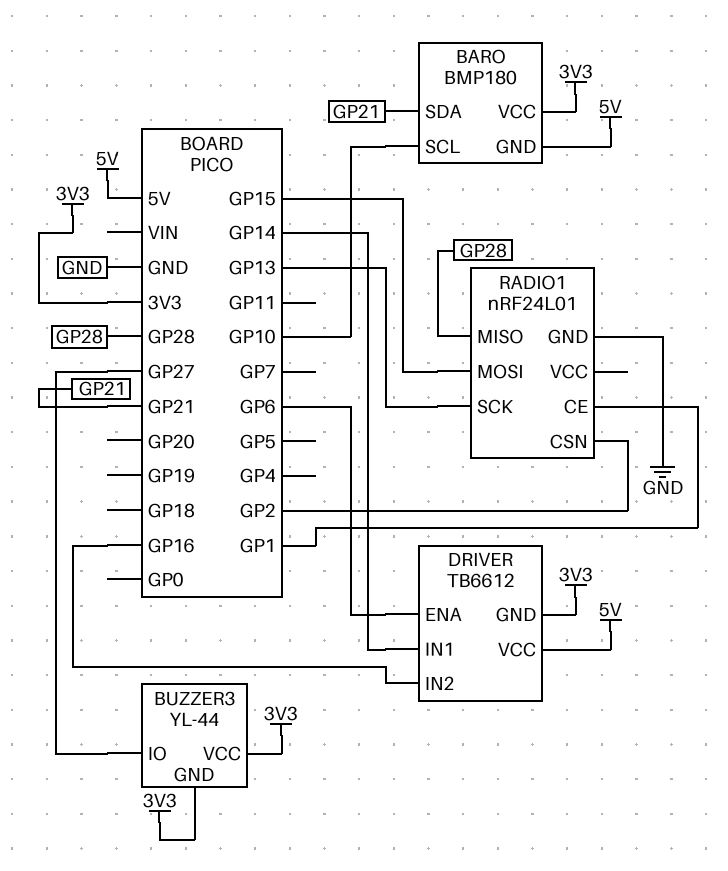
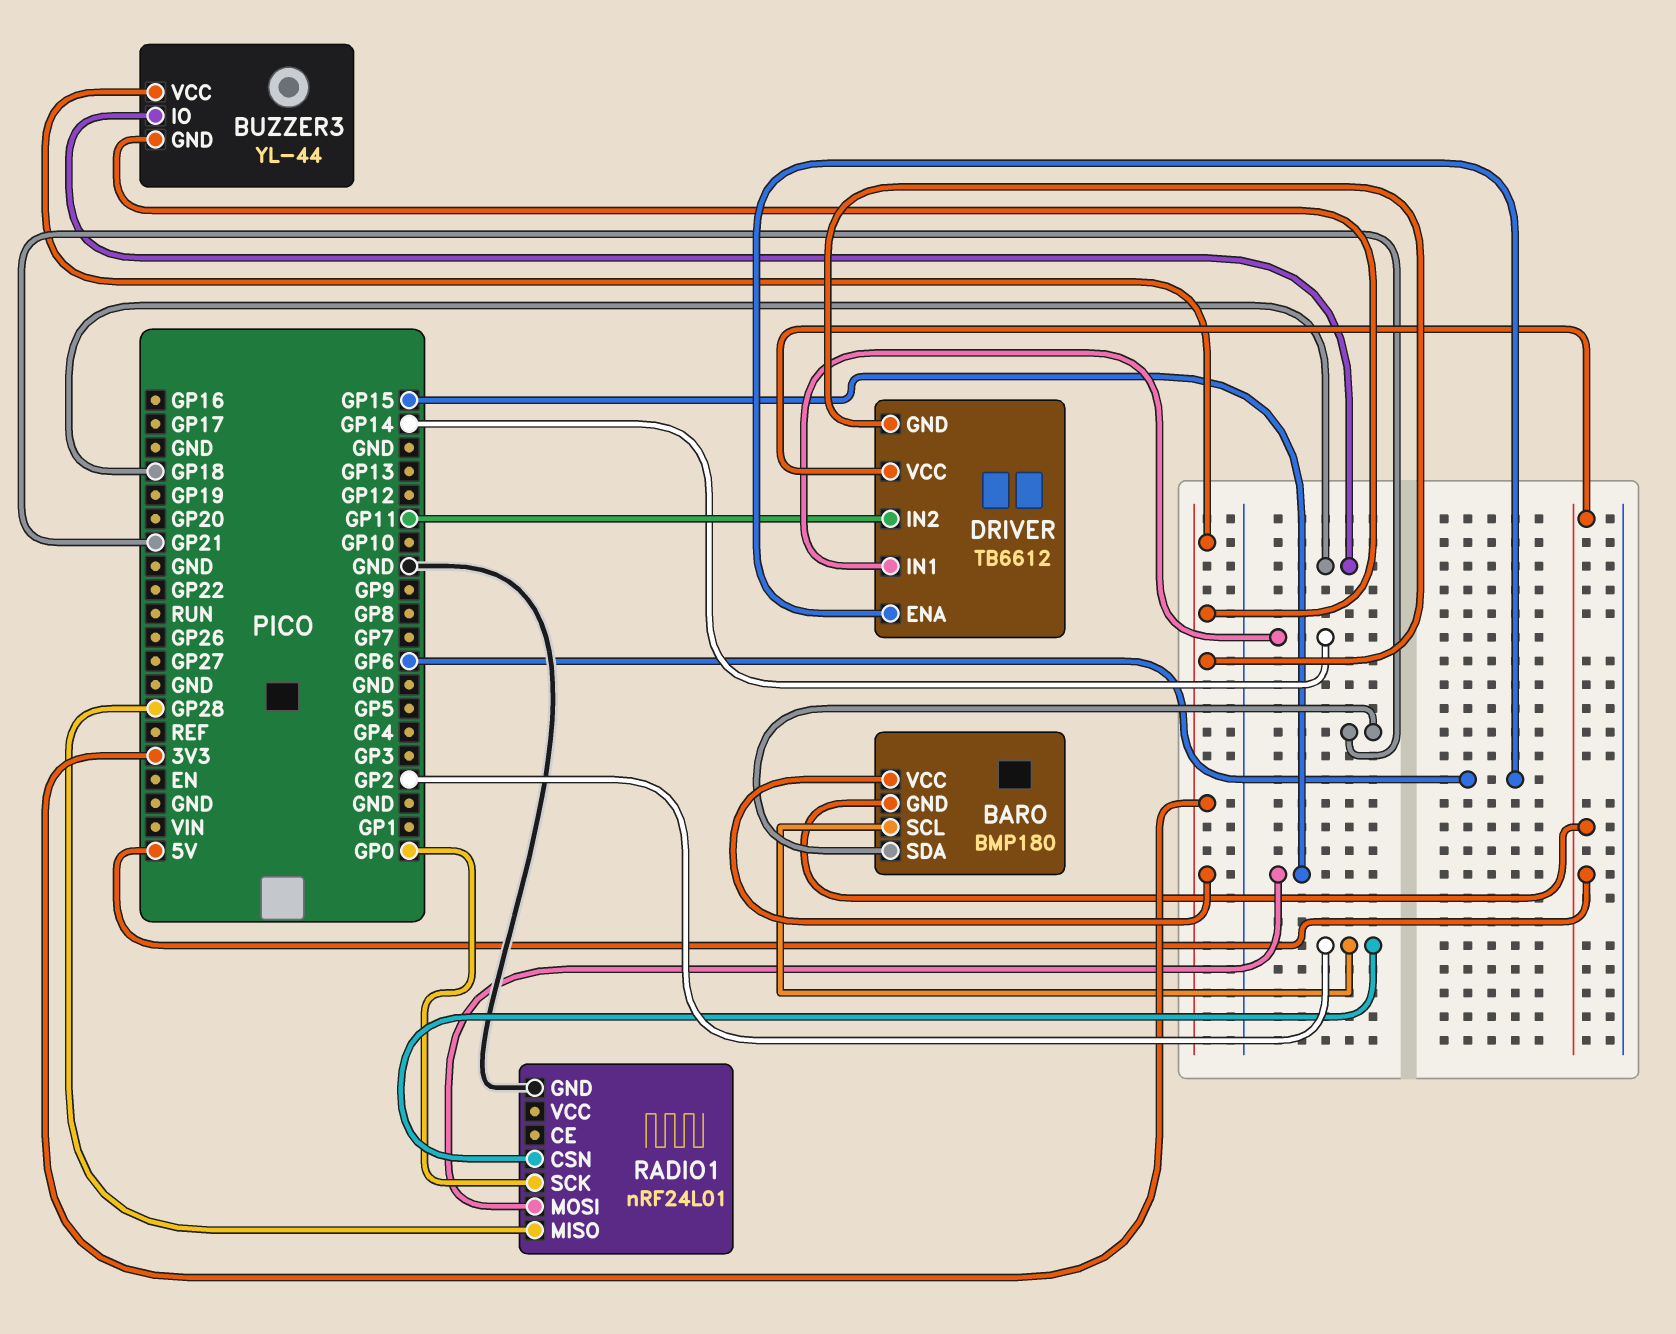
BARO pin SCL: GP10 -> GP2
BUZZER3 pin IO: GP27 -> GP18
DRIVER pin IN2: GP16 -> GP11
RADIO1 pin CE: GP1 -> none
RADIO1 pin SCK: GP13 -> GP0

